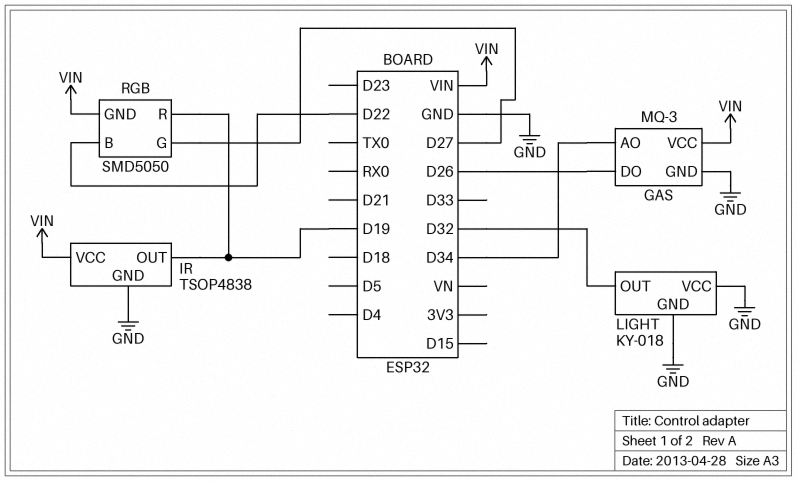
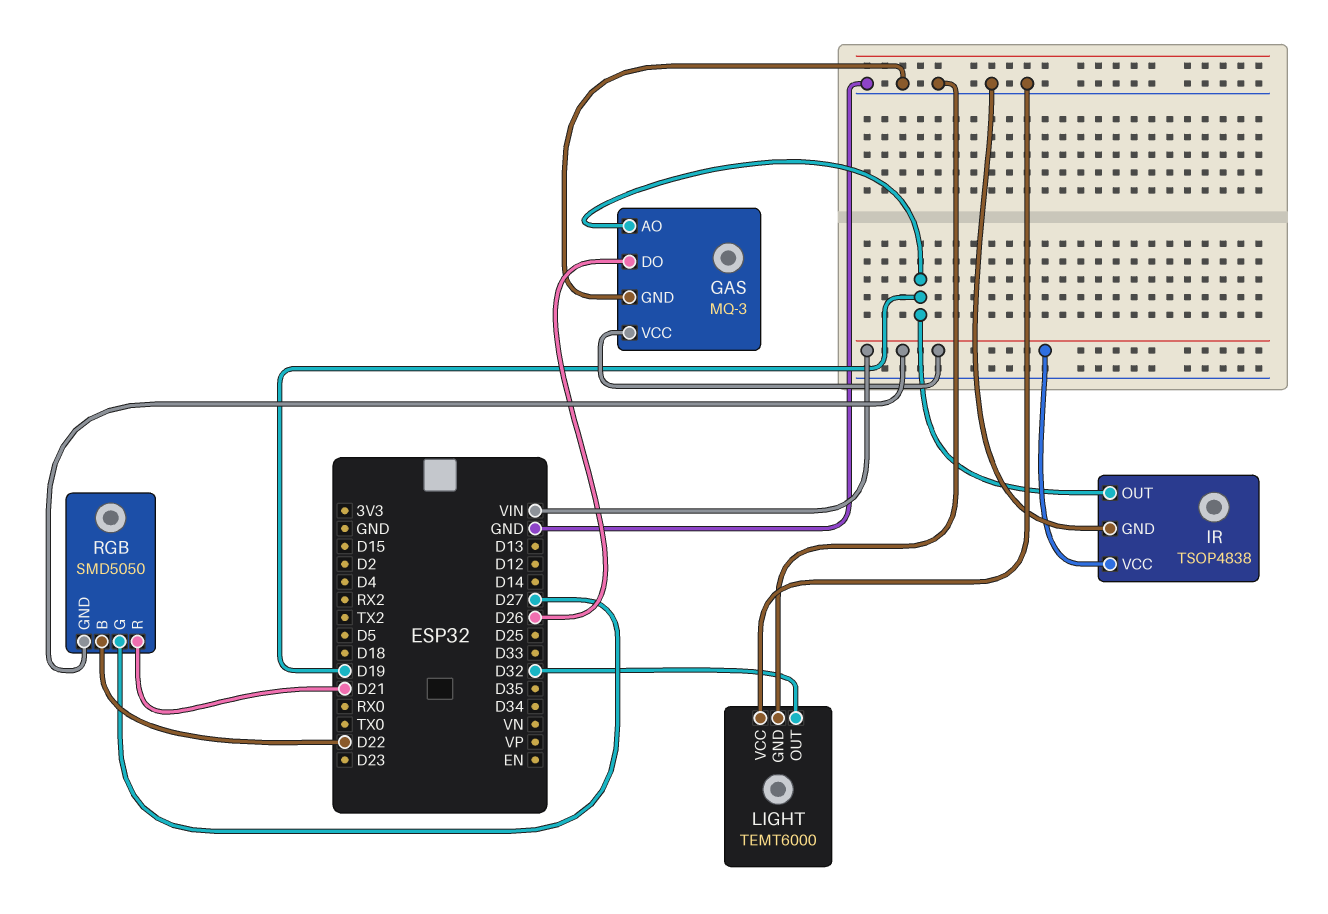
GAS pin AO: D34 -> D19
LIGHT: KY-018 -> TEMT6000
RGB pin R: D19 -> D21

